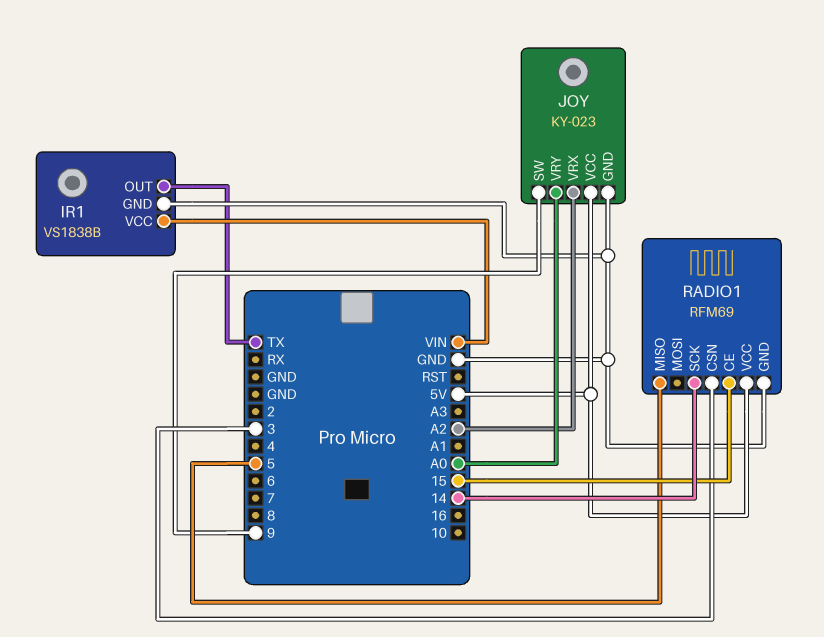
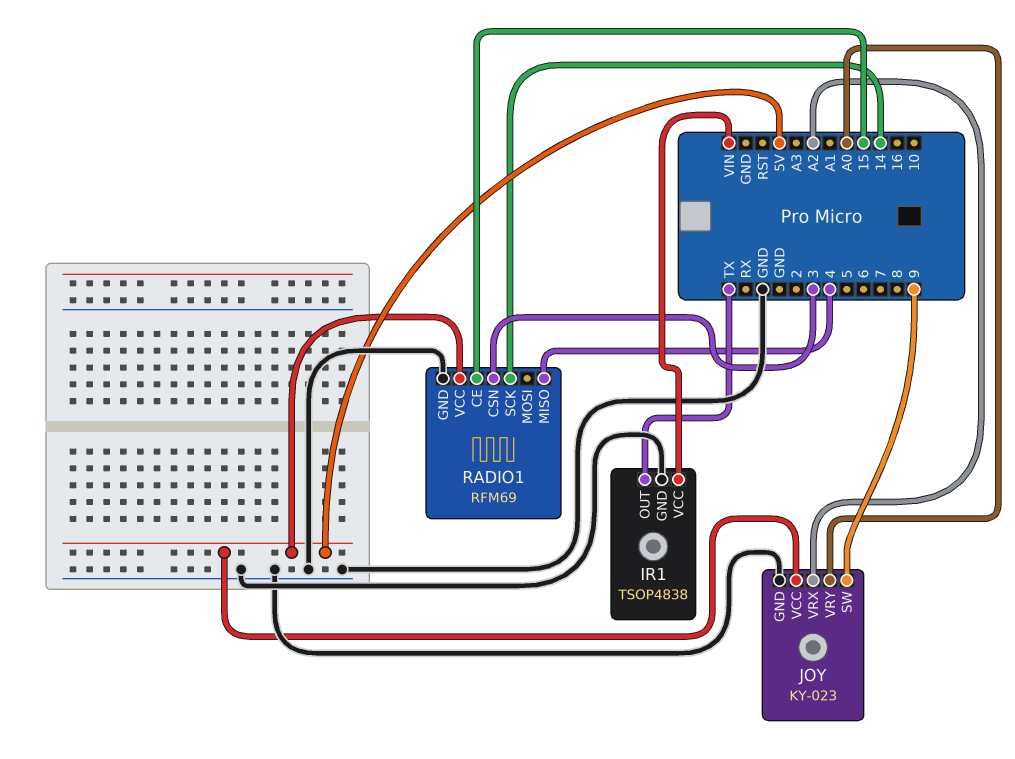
IR1: VS1838B -> TSOP4838
RADIO1 pin MISO: 5 -> 4

